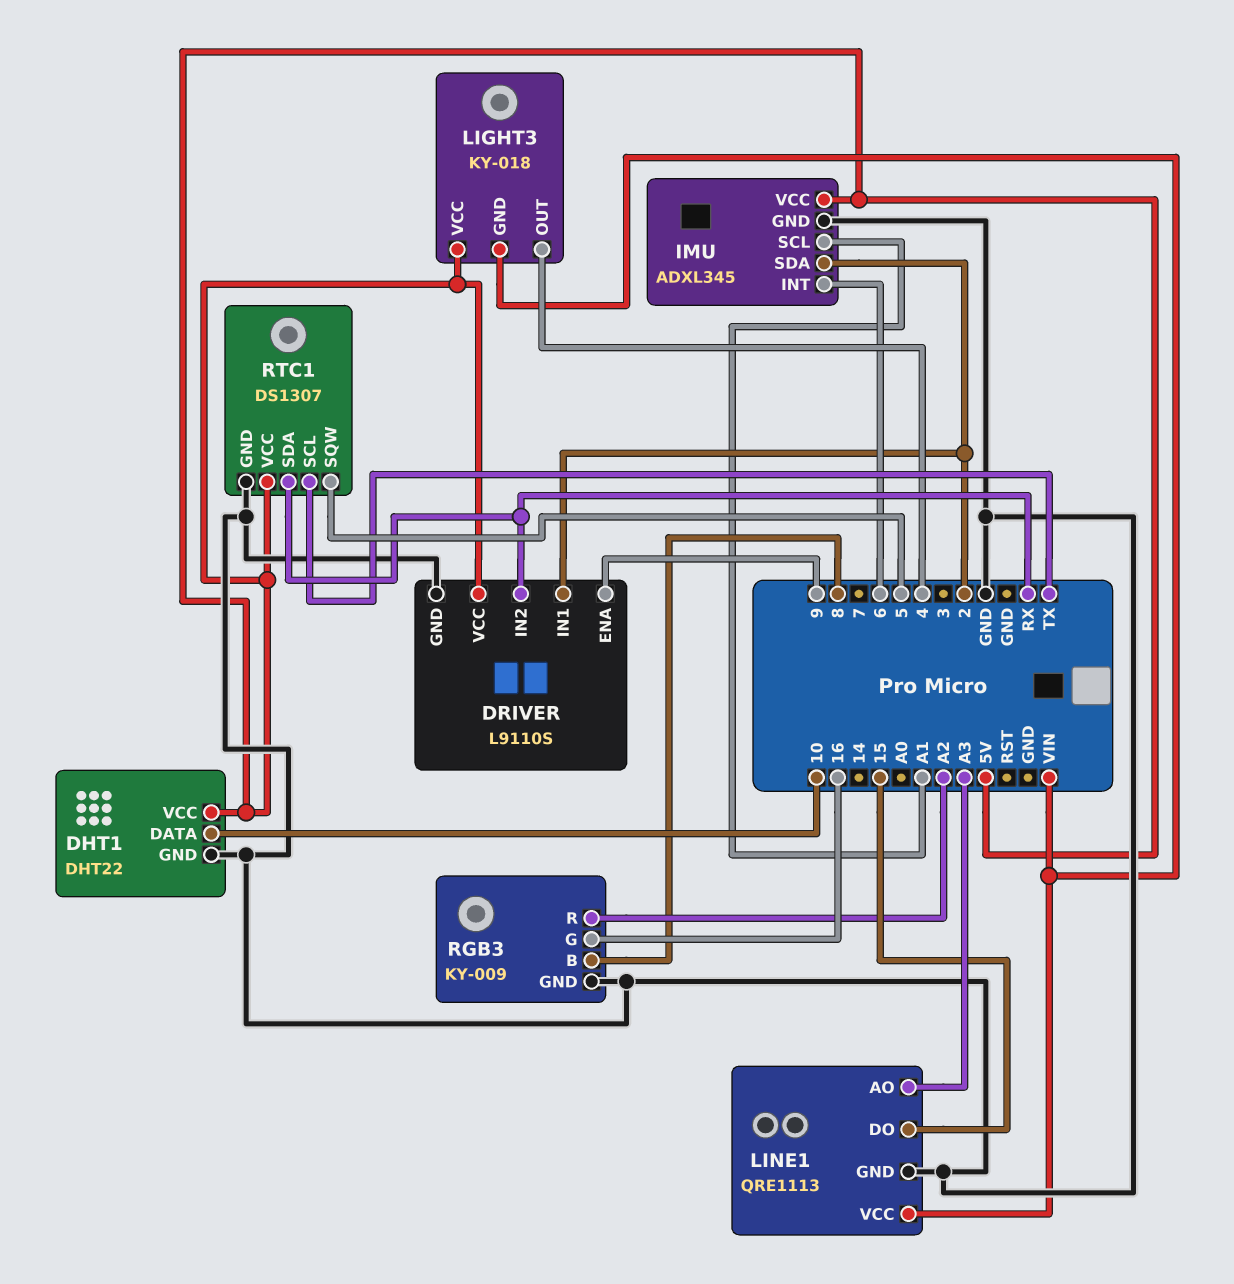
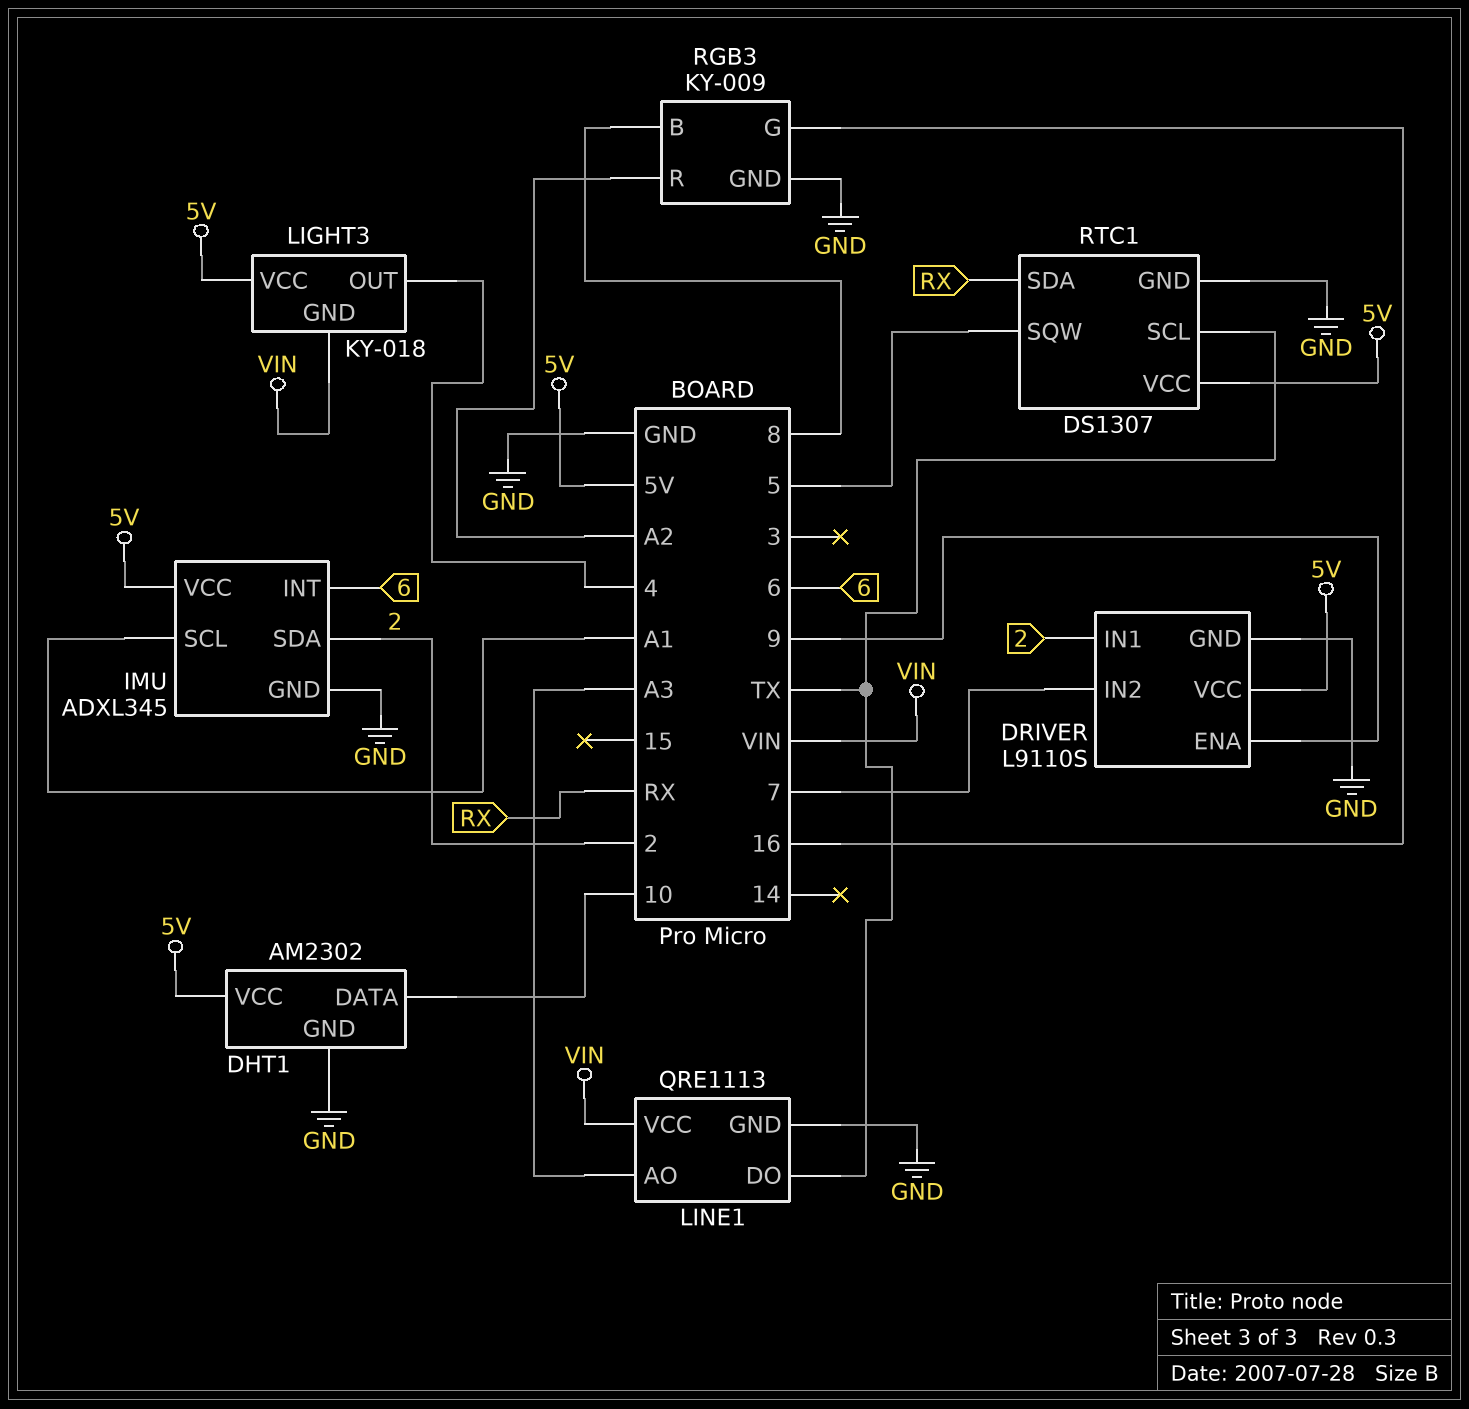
DHT1: DHT22 -> AM2302
DRIVER pin IN2: RX -> 7
LINE1 pin DO: 15 -> TX

